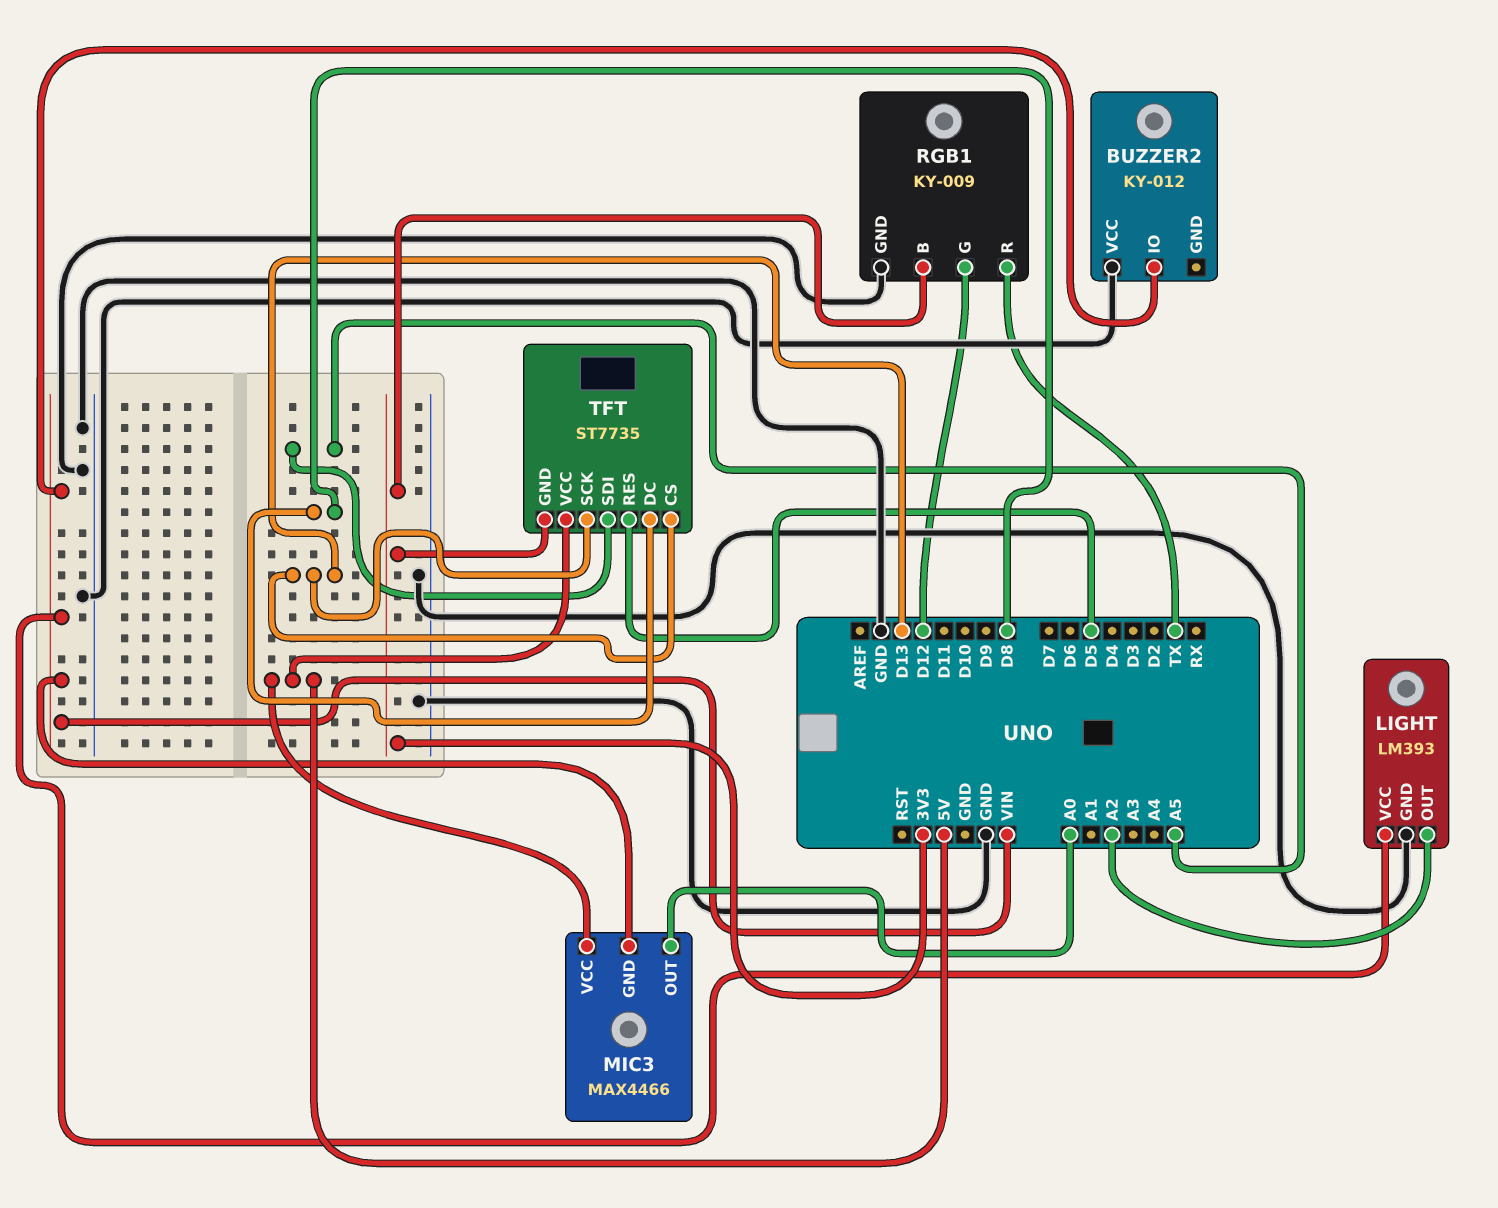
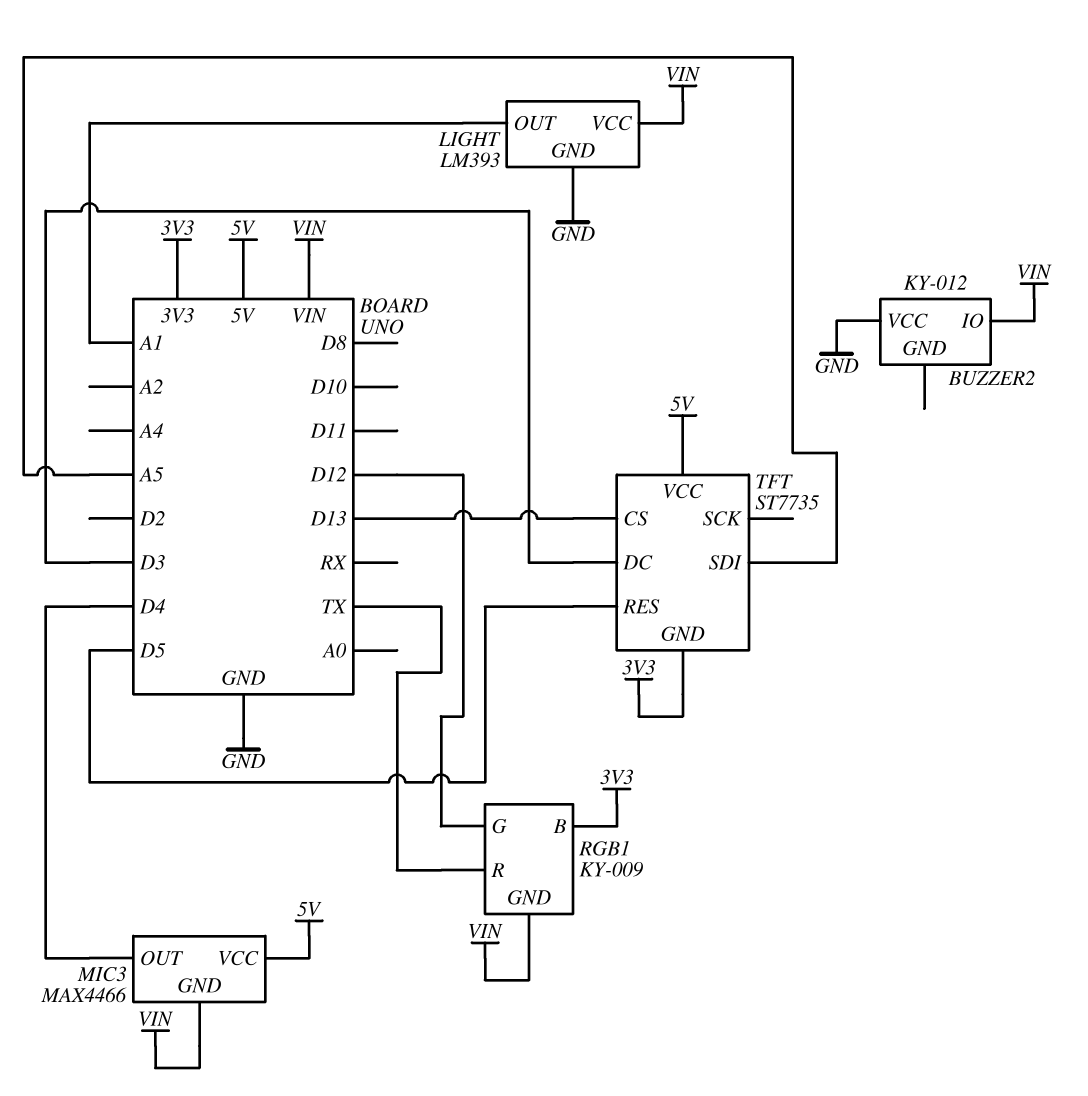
LIGHT pin OUT: A2 -> A1
MIC3 pin OUT: A0 -> D4
RGB1 pin GND: GND -> VIN
TFT pin DC: D8 -> D3
TFT pin SCK: D13 -> none

